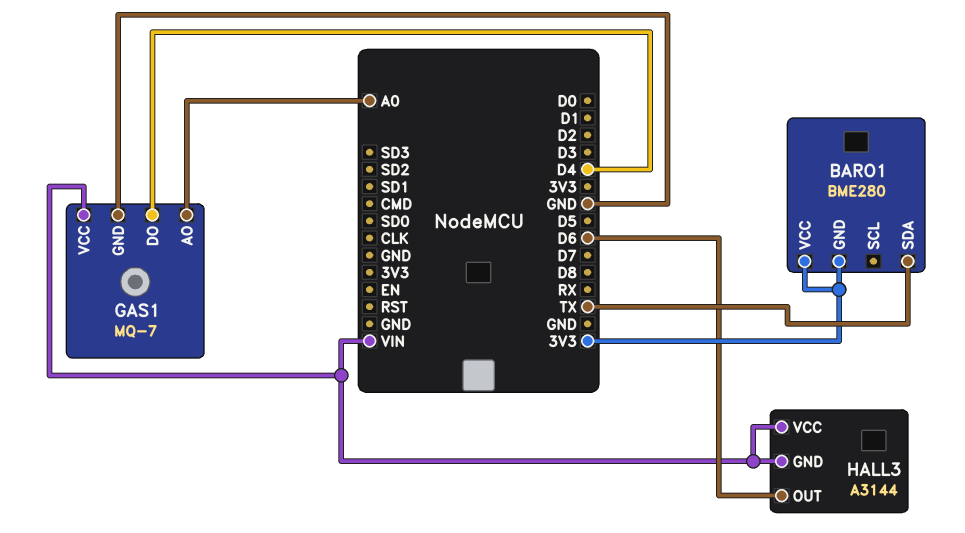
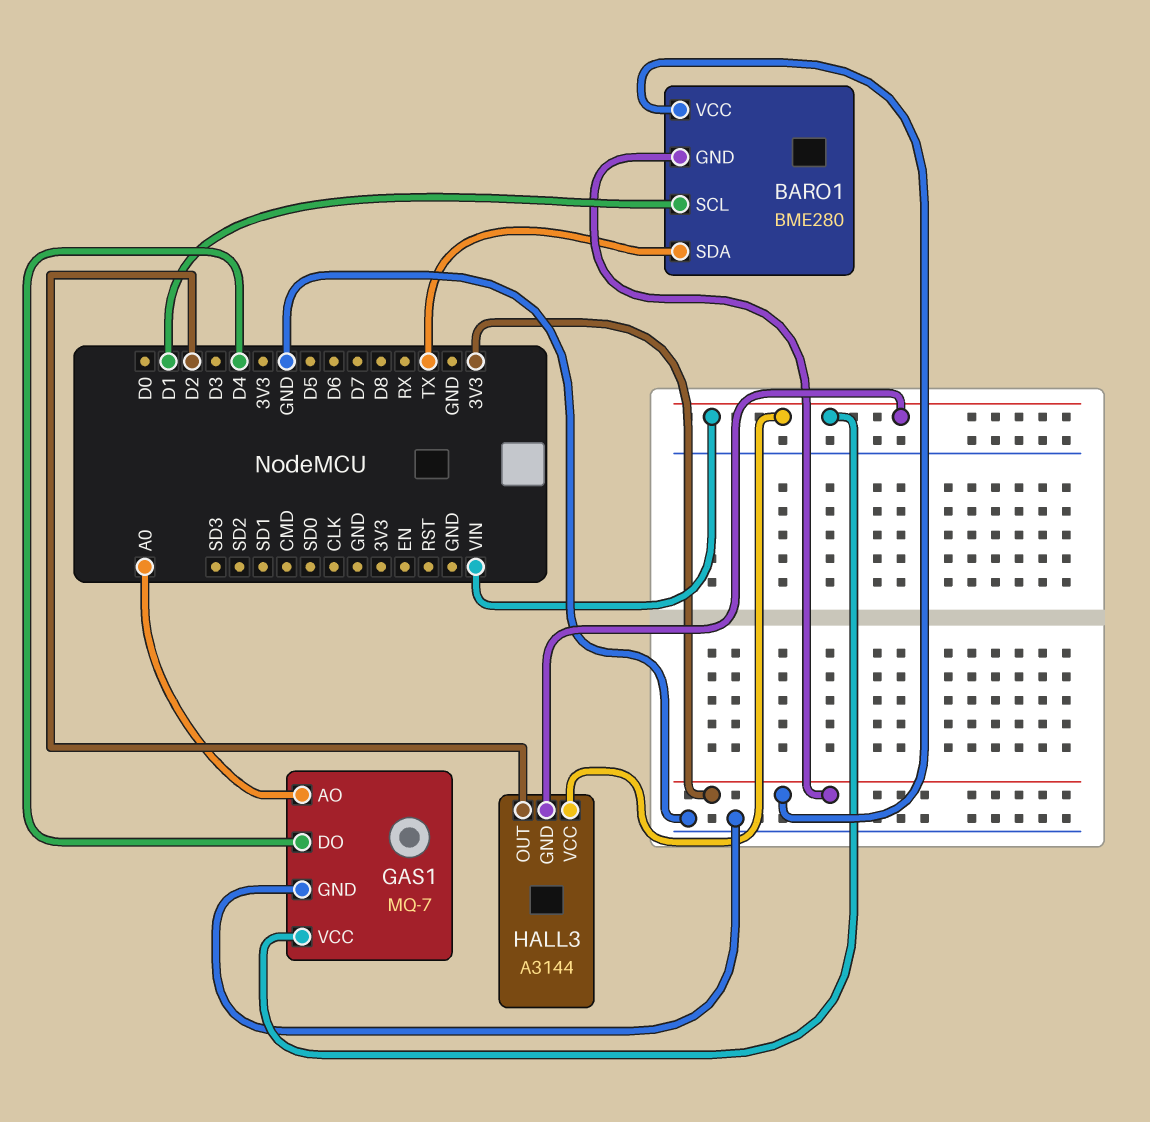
BARO1 pin SCL: none -> D1
HALL3 pin OUT: D6 -> D2

